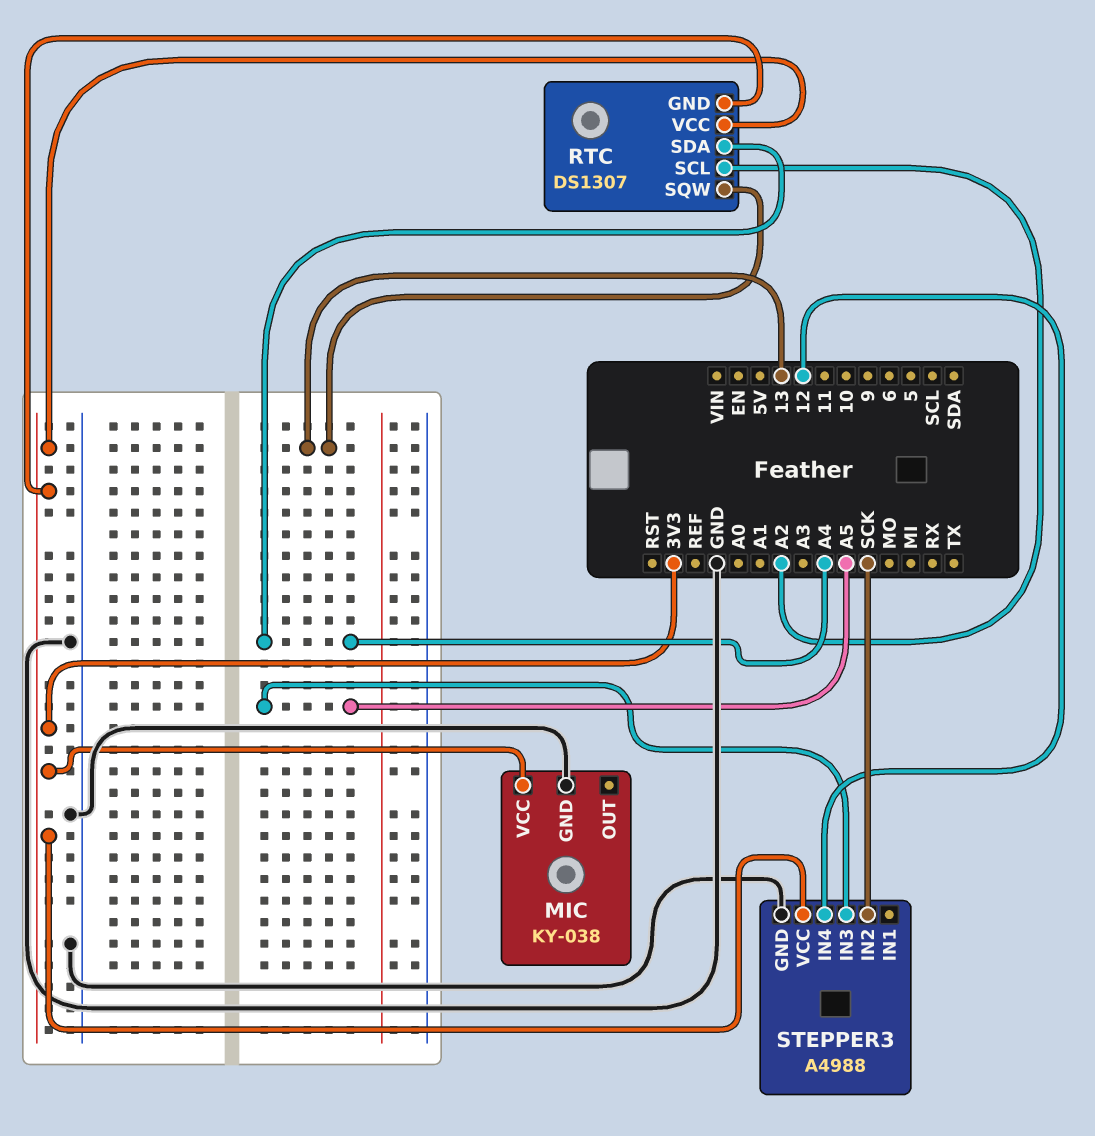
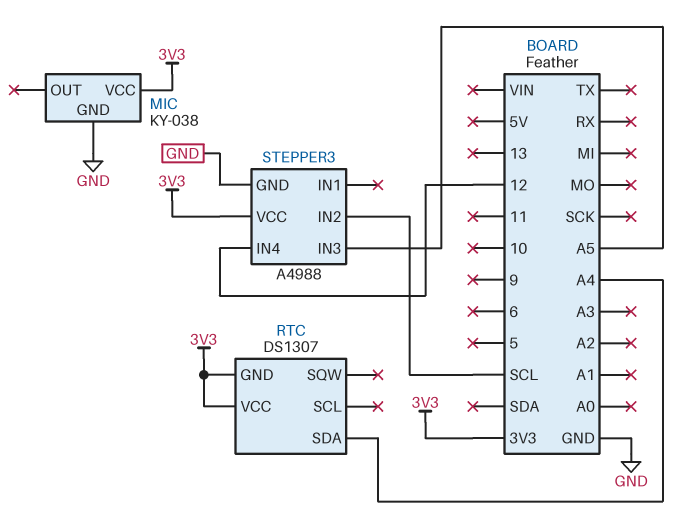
RTC pin SCL: A2 -> none
RTC pin SQW: 13 -> none
STEPPER3 pin IN2: SCK -> SCL

